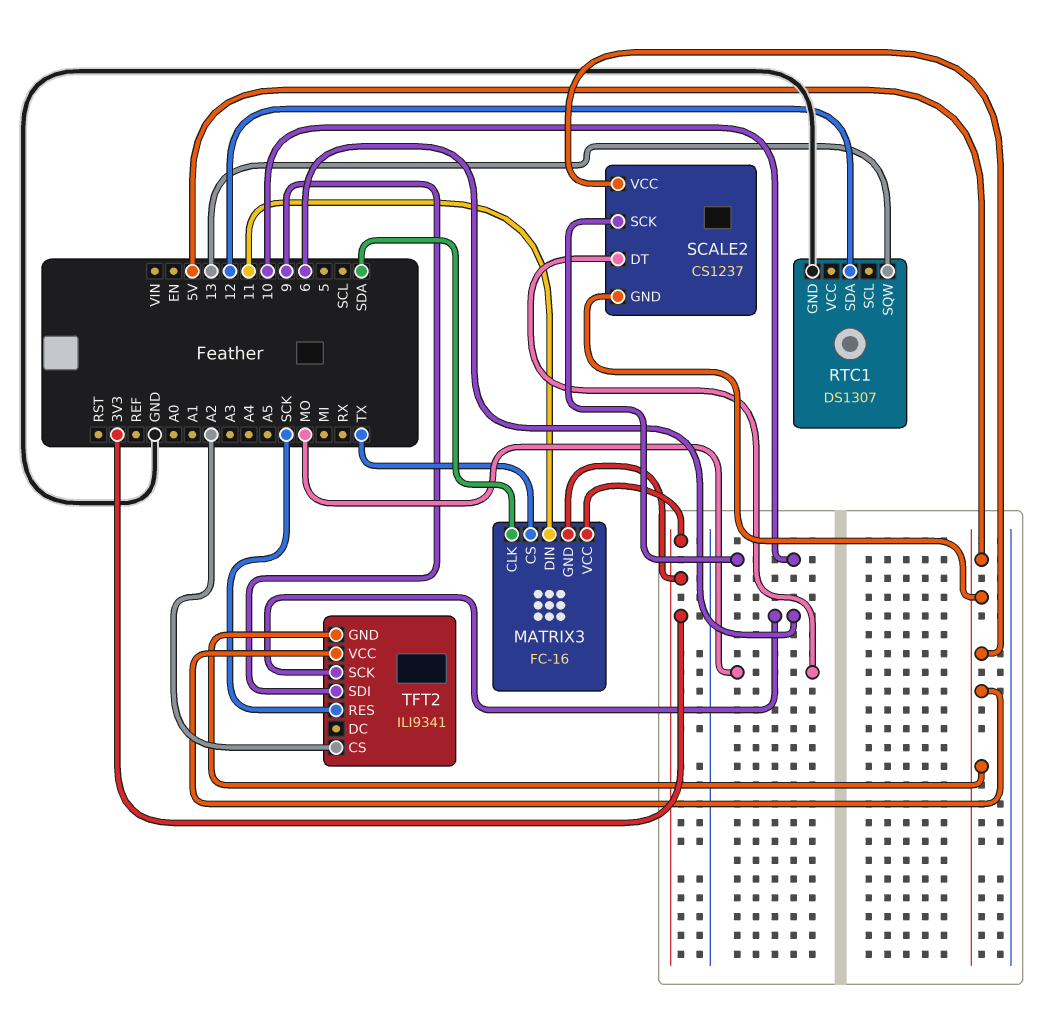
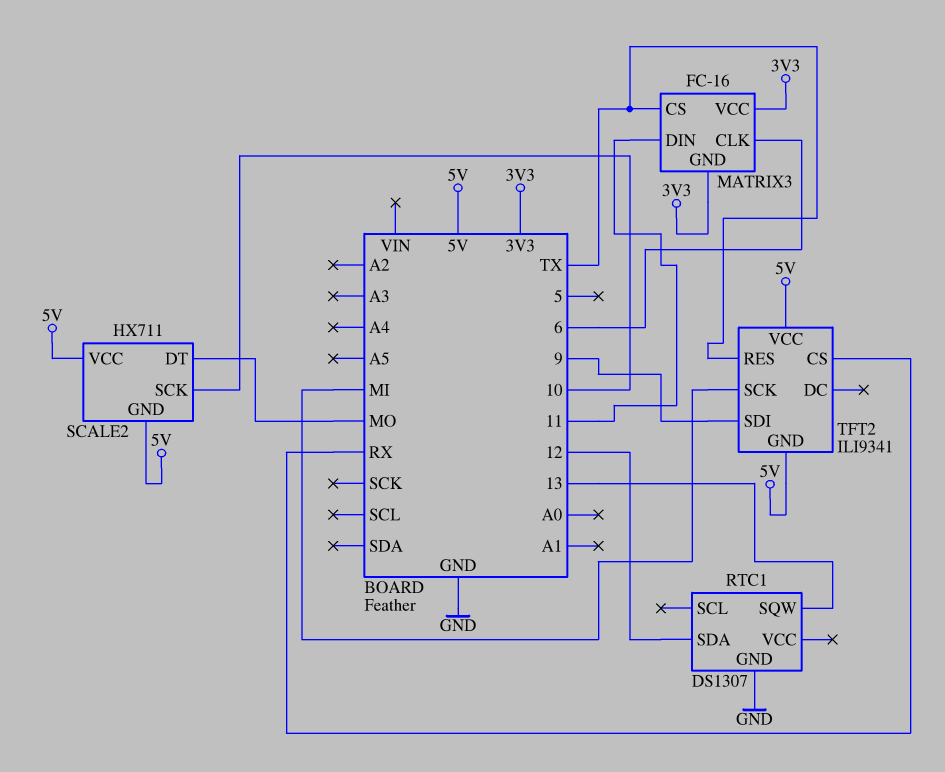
MATRIX3 pin CLK: SDA -> 6
SCALE2: CS1237 -> HX711
TFT2 pin CS: A2 -> RX
TFT2 pin RES: SCK -> TX
TFT2 pin SCK: 6 -> MI

